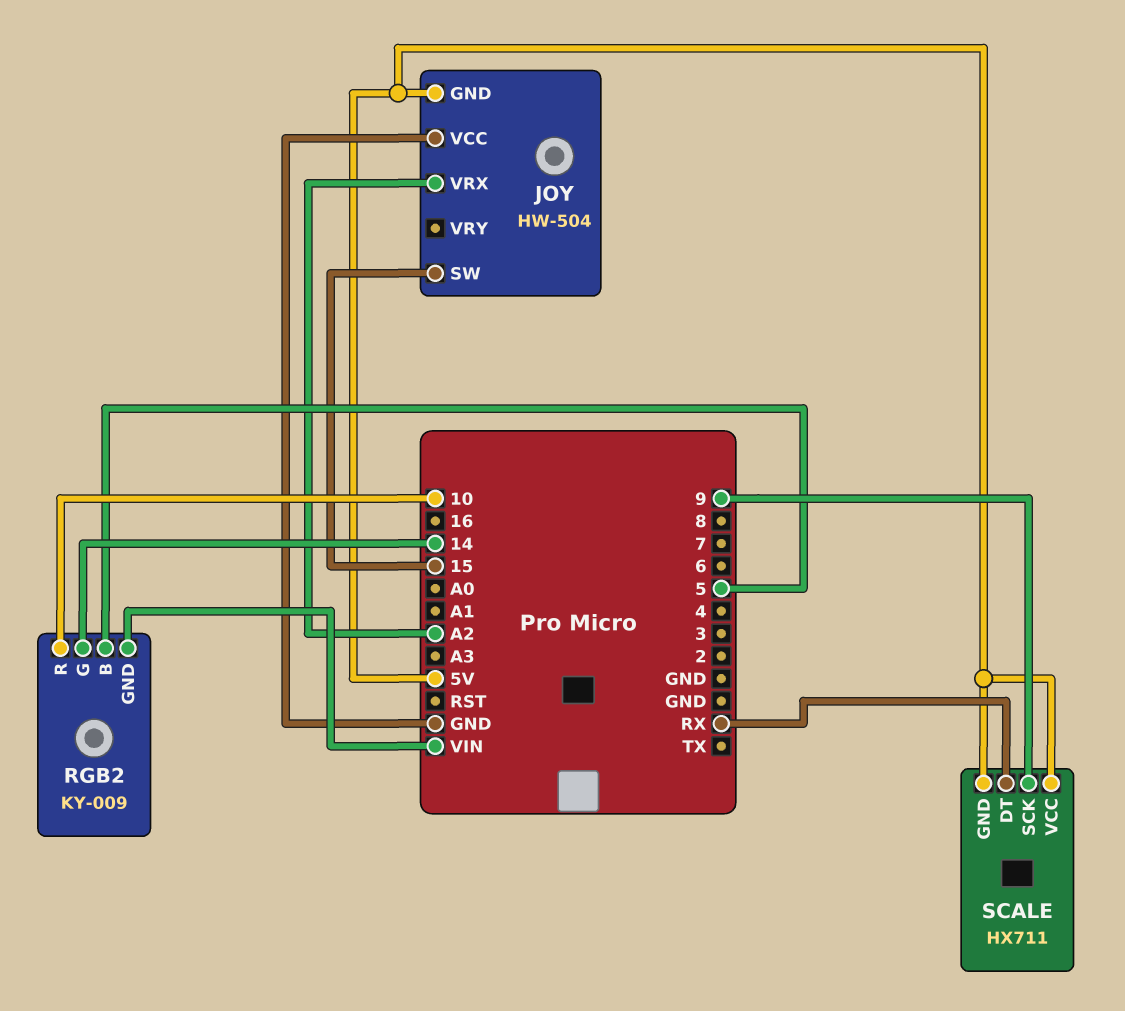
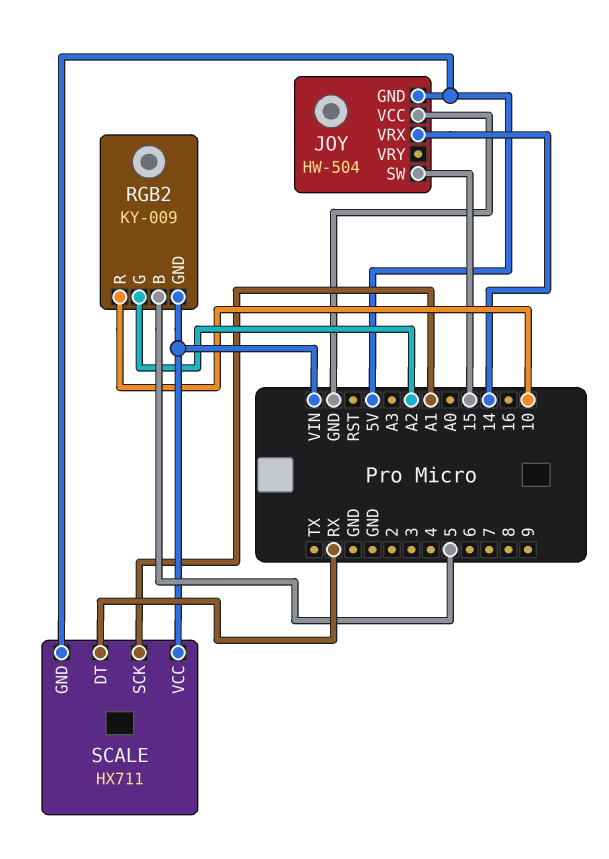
JOY pin VRX: A2 -> 14
RGB2 pin G: 14 -> A2
SCALE pin SCK: 9 -> A1
SCALE pin VCC: 5V -> VIN

